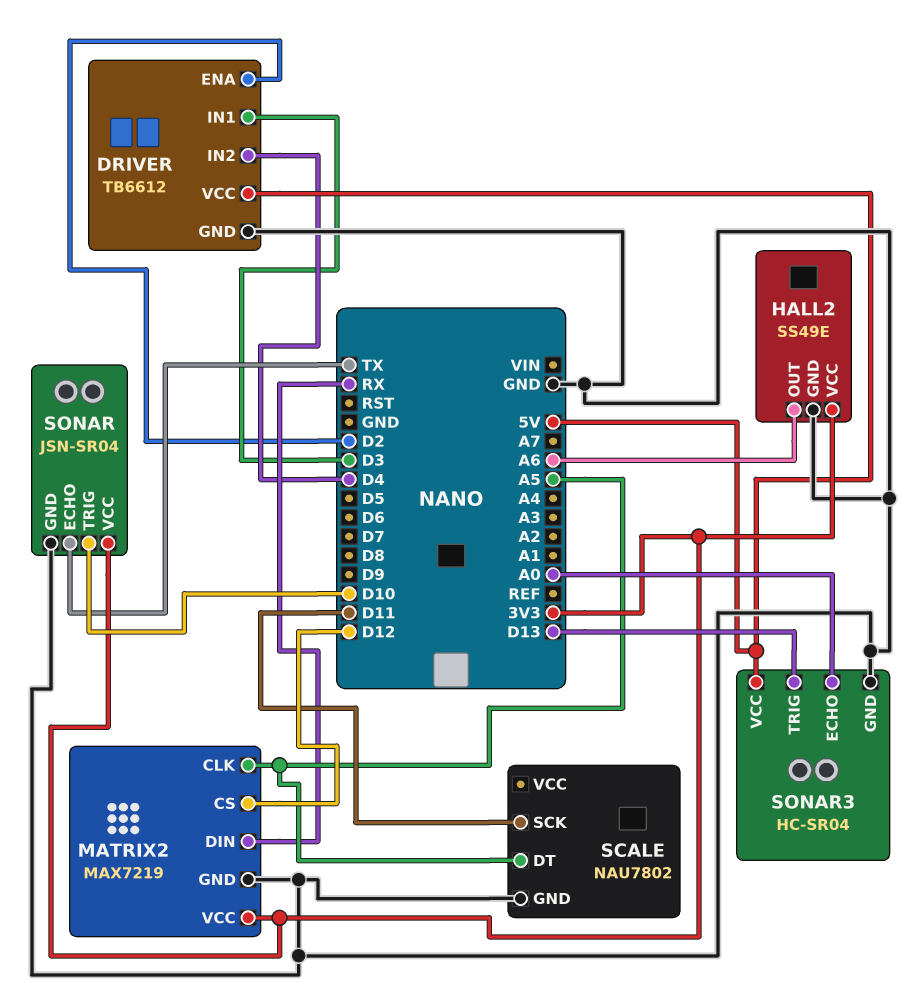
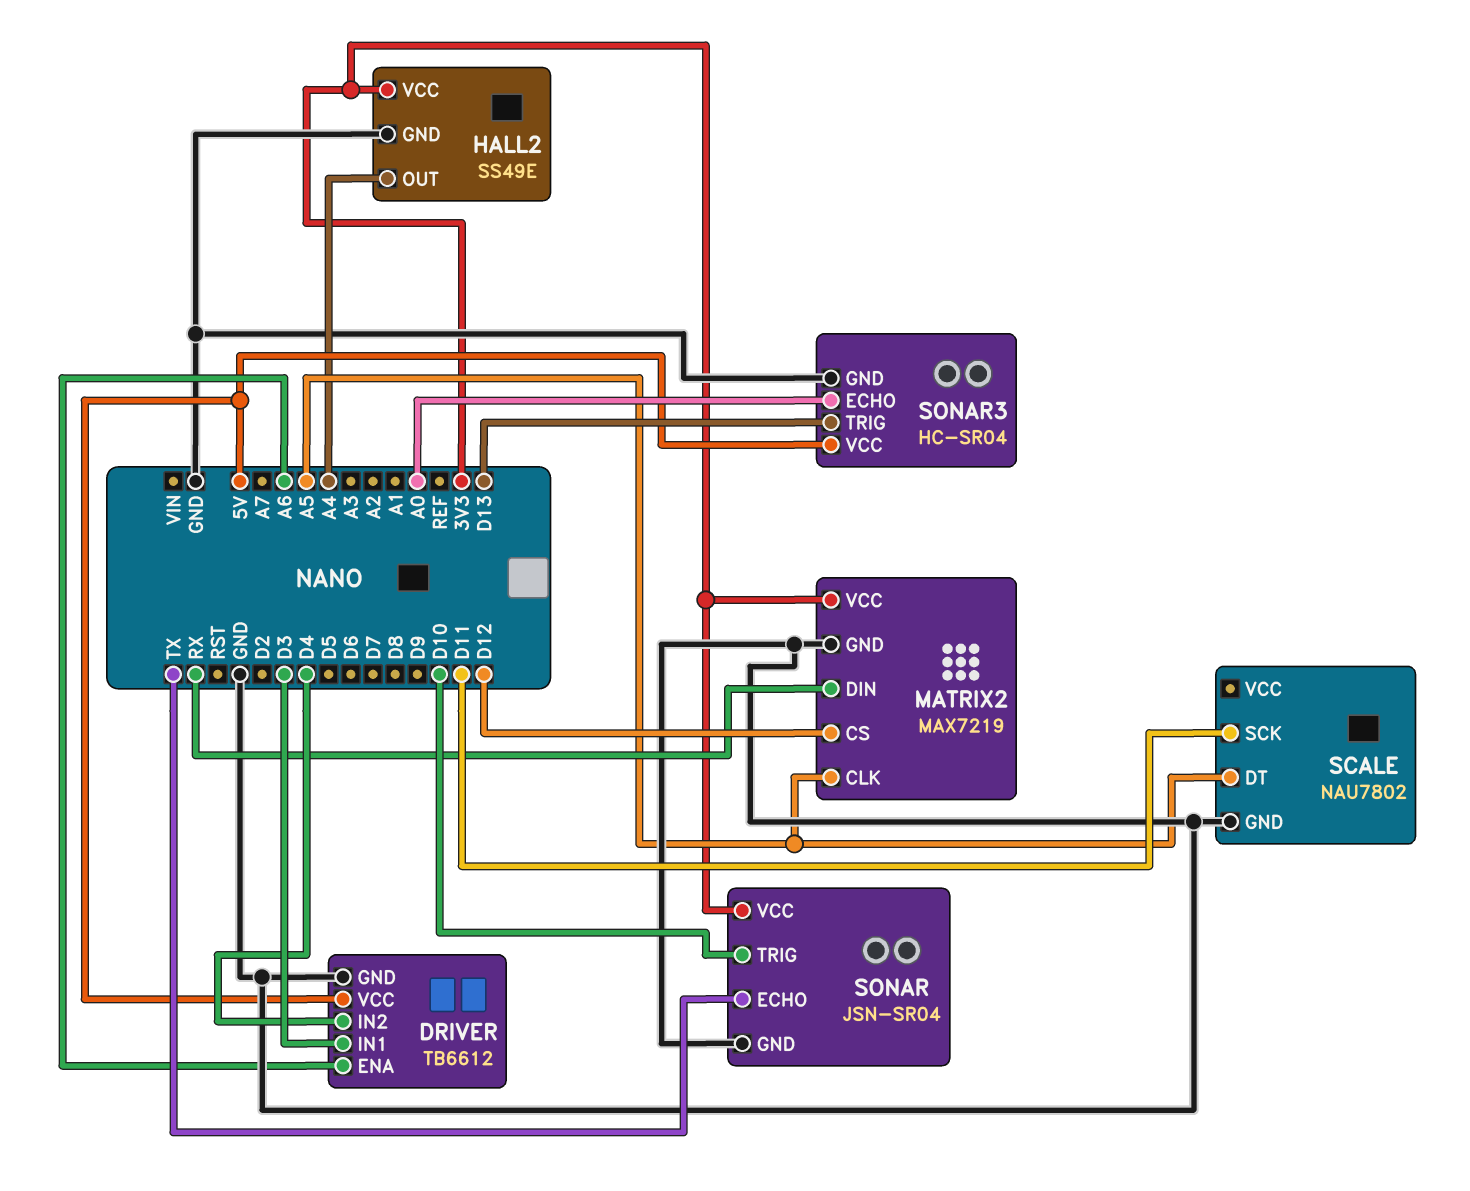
DRIVER pin ENA: D2 -> A6
HALL2 pin OUT: A6 -> A4

